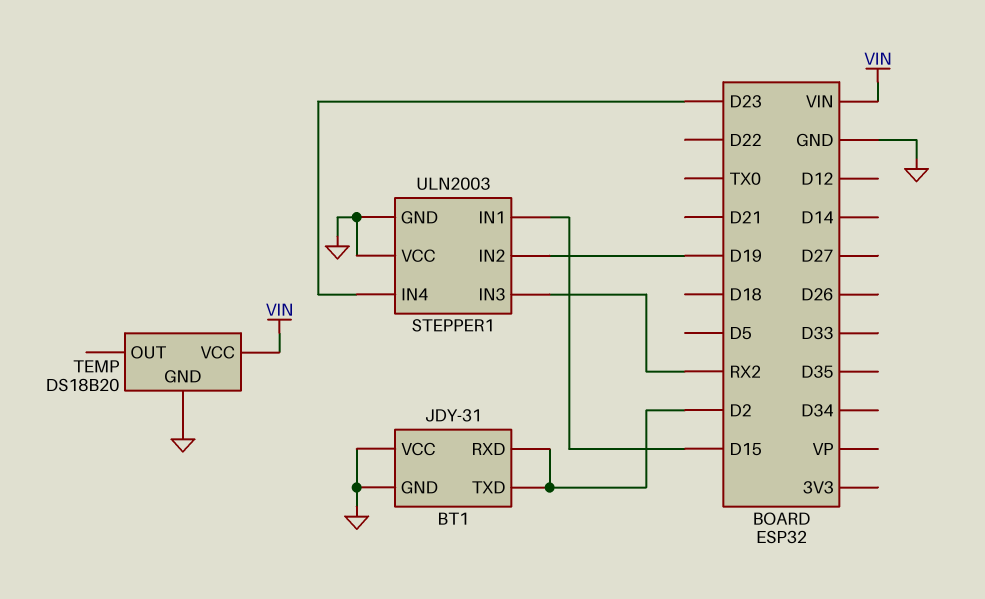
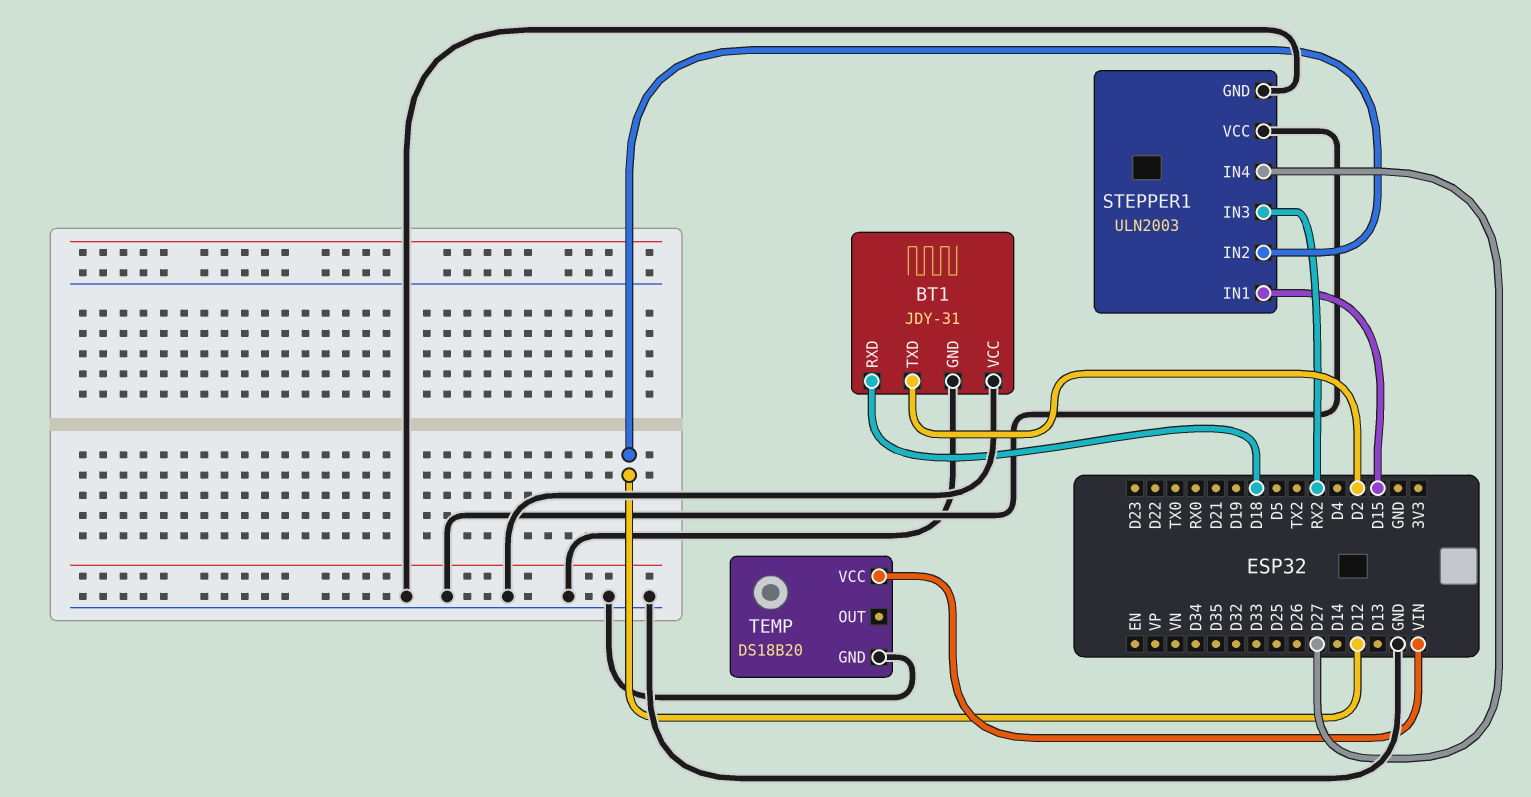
BT1 pin RXD: D2 -> D18
STEPPER1 pin IN2: D19 -> D12
STEPPER1 pin IN4: D23 -> D27

